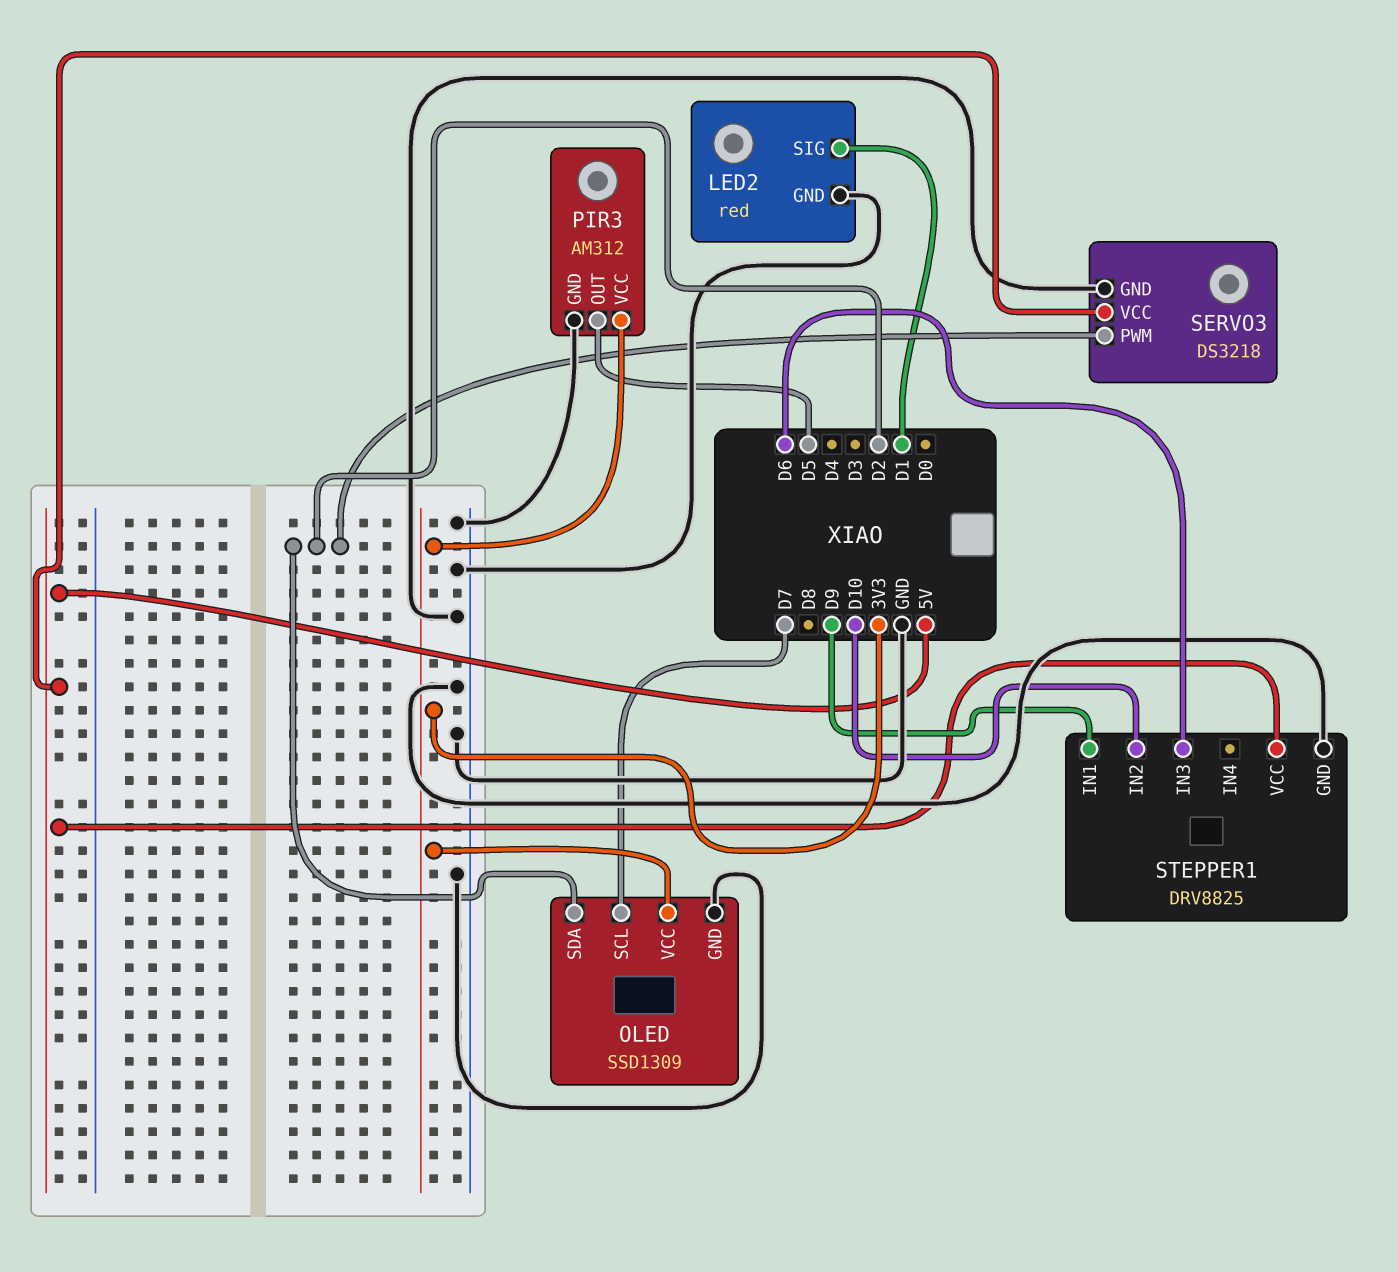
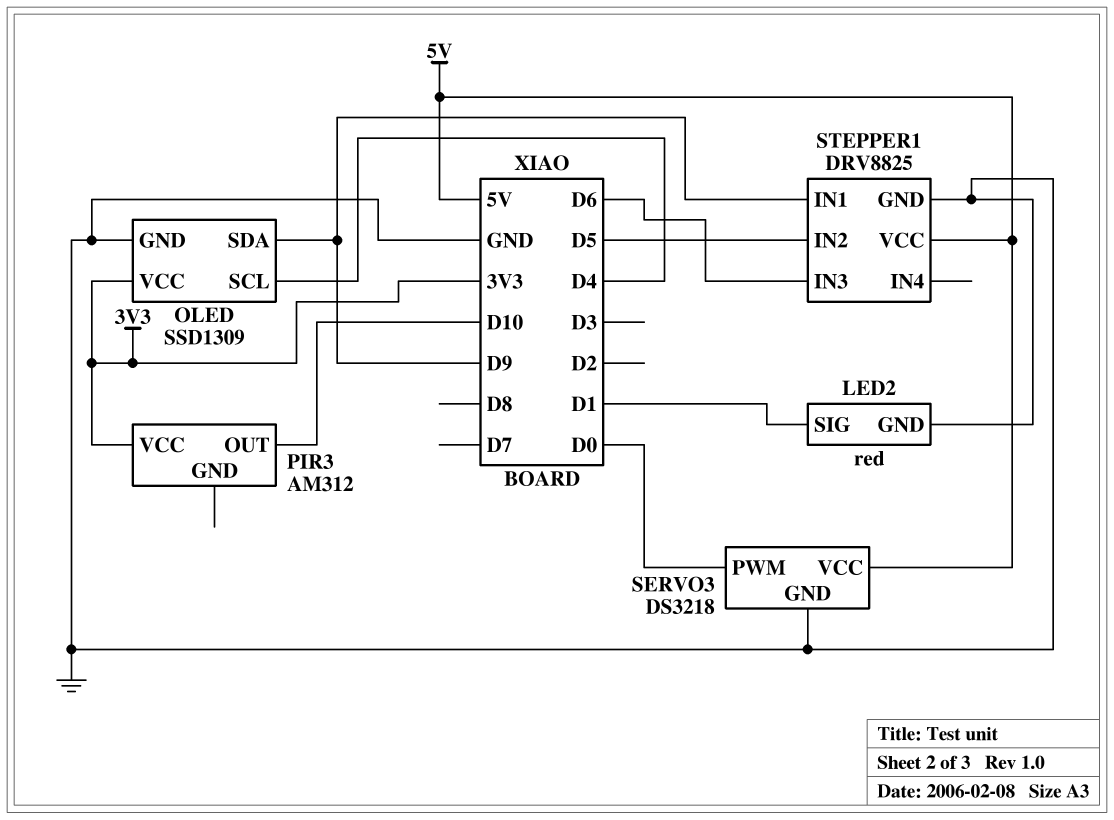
OLED pin SCL: D7 -> D4
OLED pin SDA: D2 -> D9
PIR3 pin GND: GND -> none
PIR3 pin OUT: D5 -> D10
SERVO3 pin PWM: D2 -> D0
STEPPER1 pin IN2: D10 -> D5

